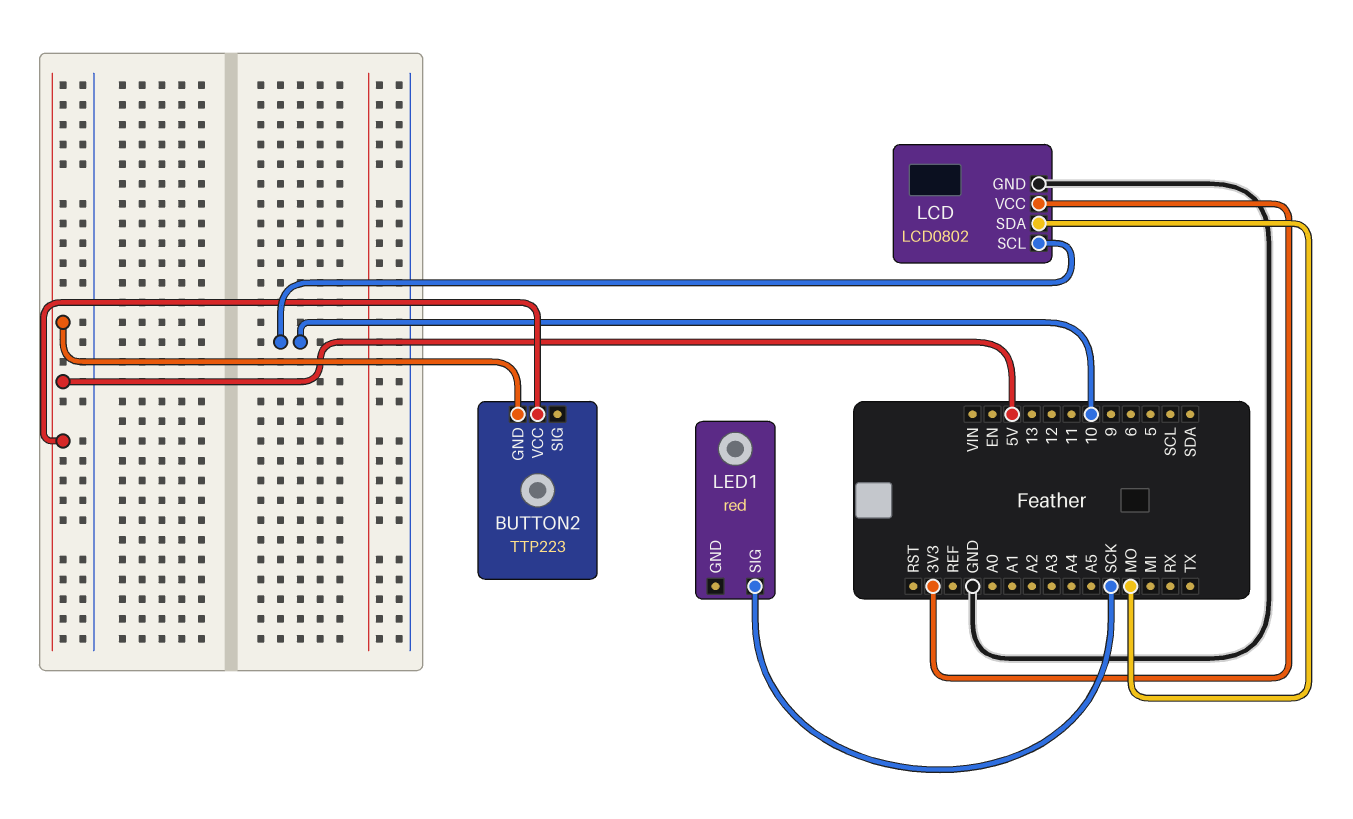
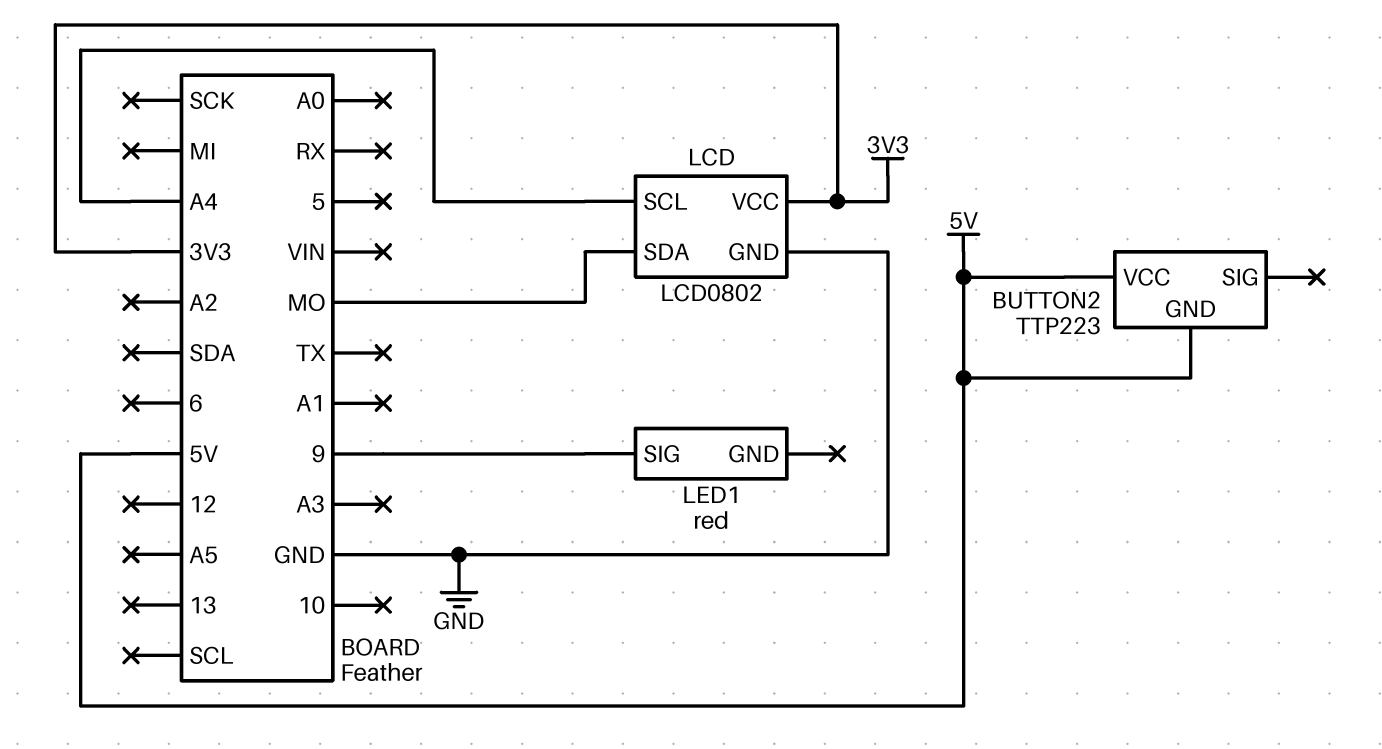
LCD pin SCL: 10 -> A4
LED1 pin SIG: SCK -> 9

